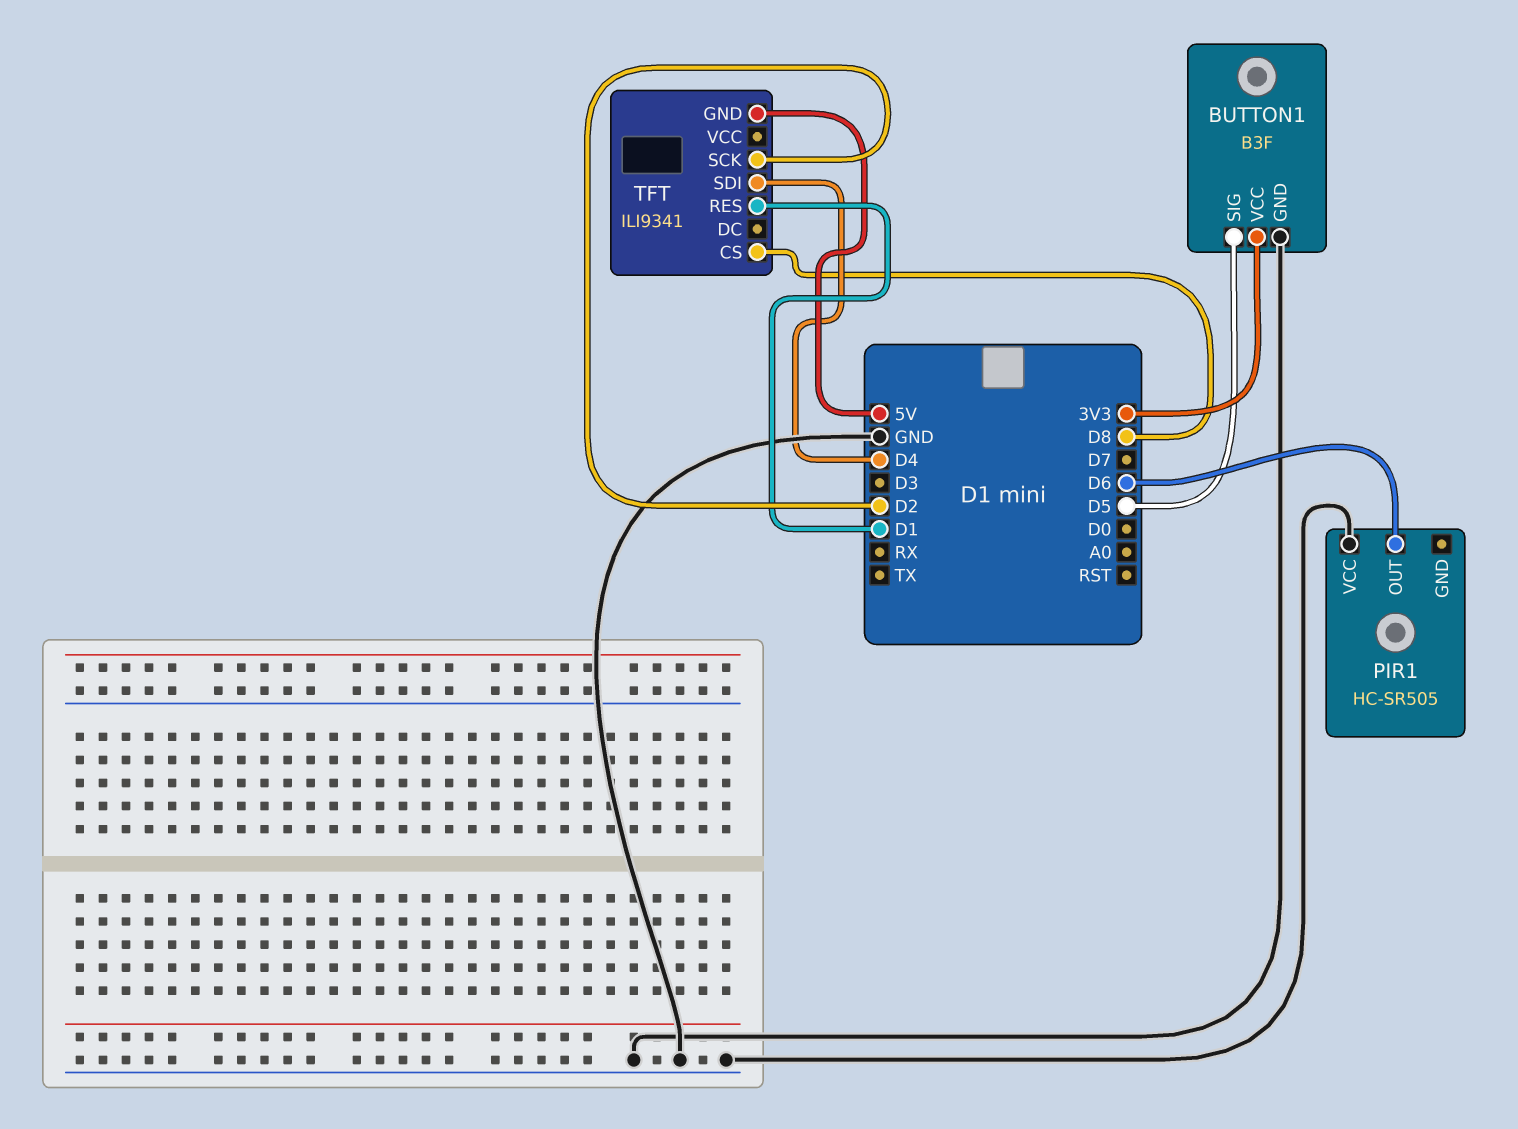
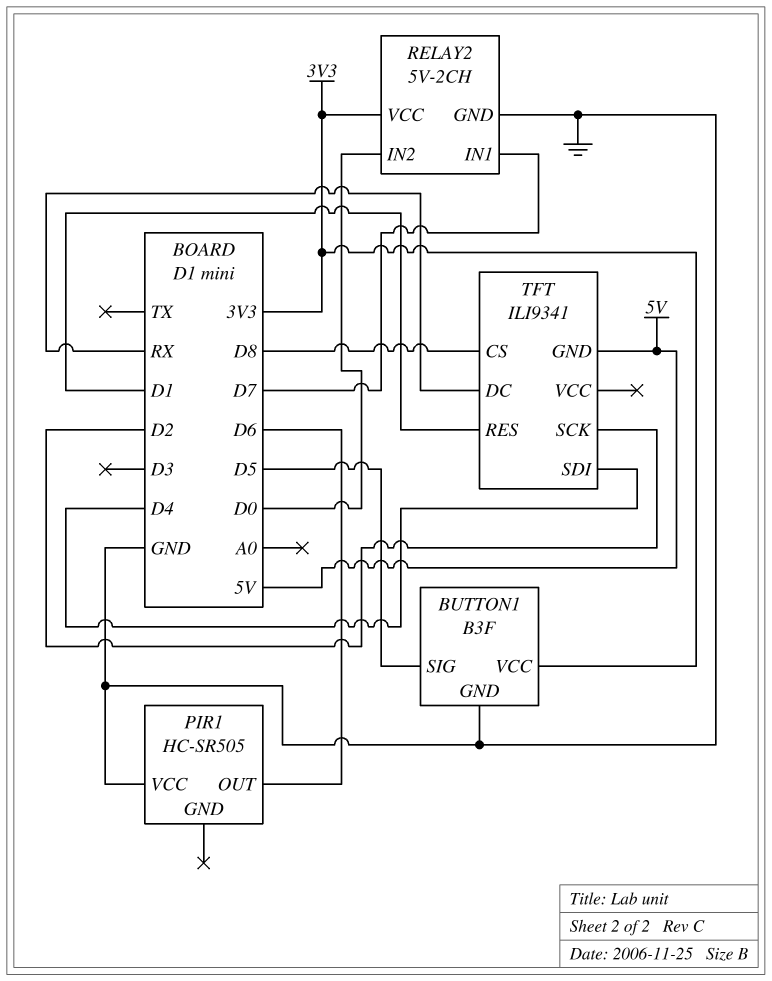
RELAY2: none -> 5V-2CH
RELAY2 pin GND: none -> GND
RELAY2 pin IN1: none -> D7
RELAY2 pin IN2: none -> D0
RELAY2 pin VCC: none -> 3V3
TFT pin DC: none -> RX

